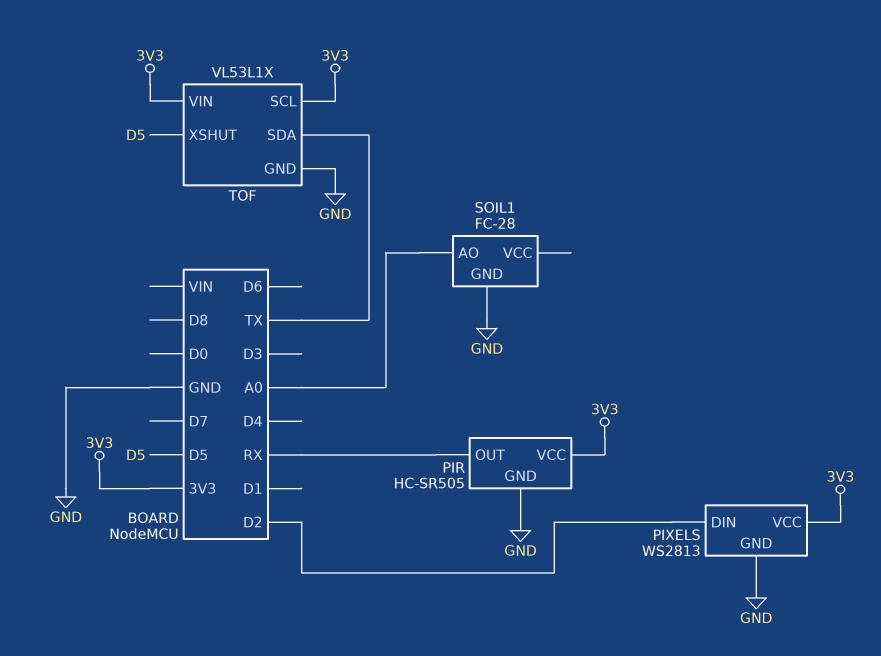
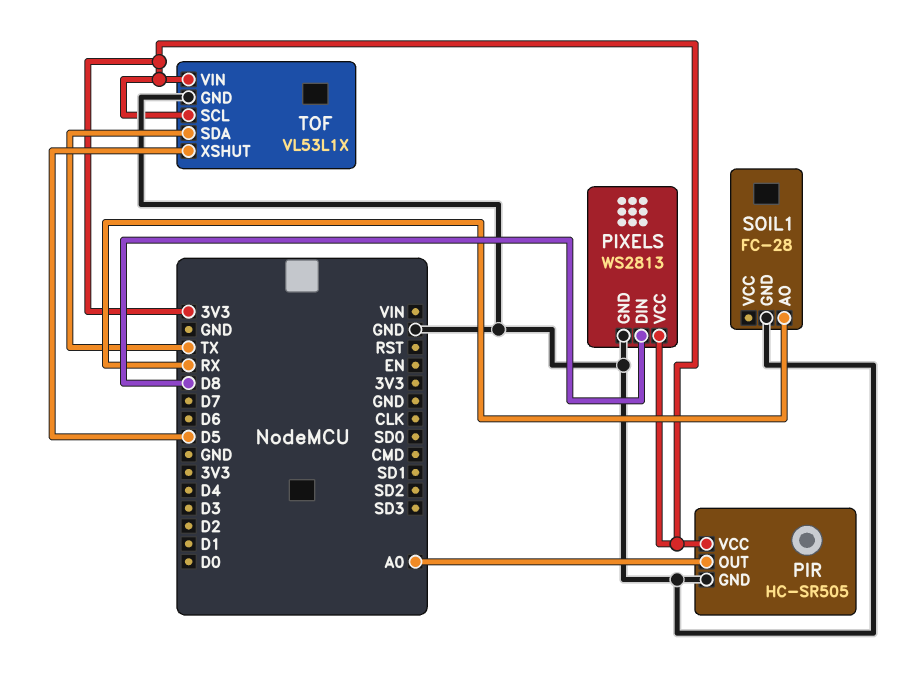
PIR pin OUT: RX -> A0
PIXELS pin DIN: D2 -> D8
SOIL1 pin AO: A0 -> RX

